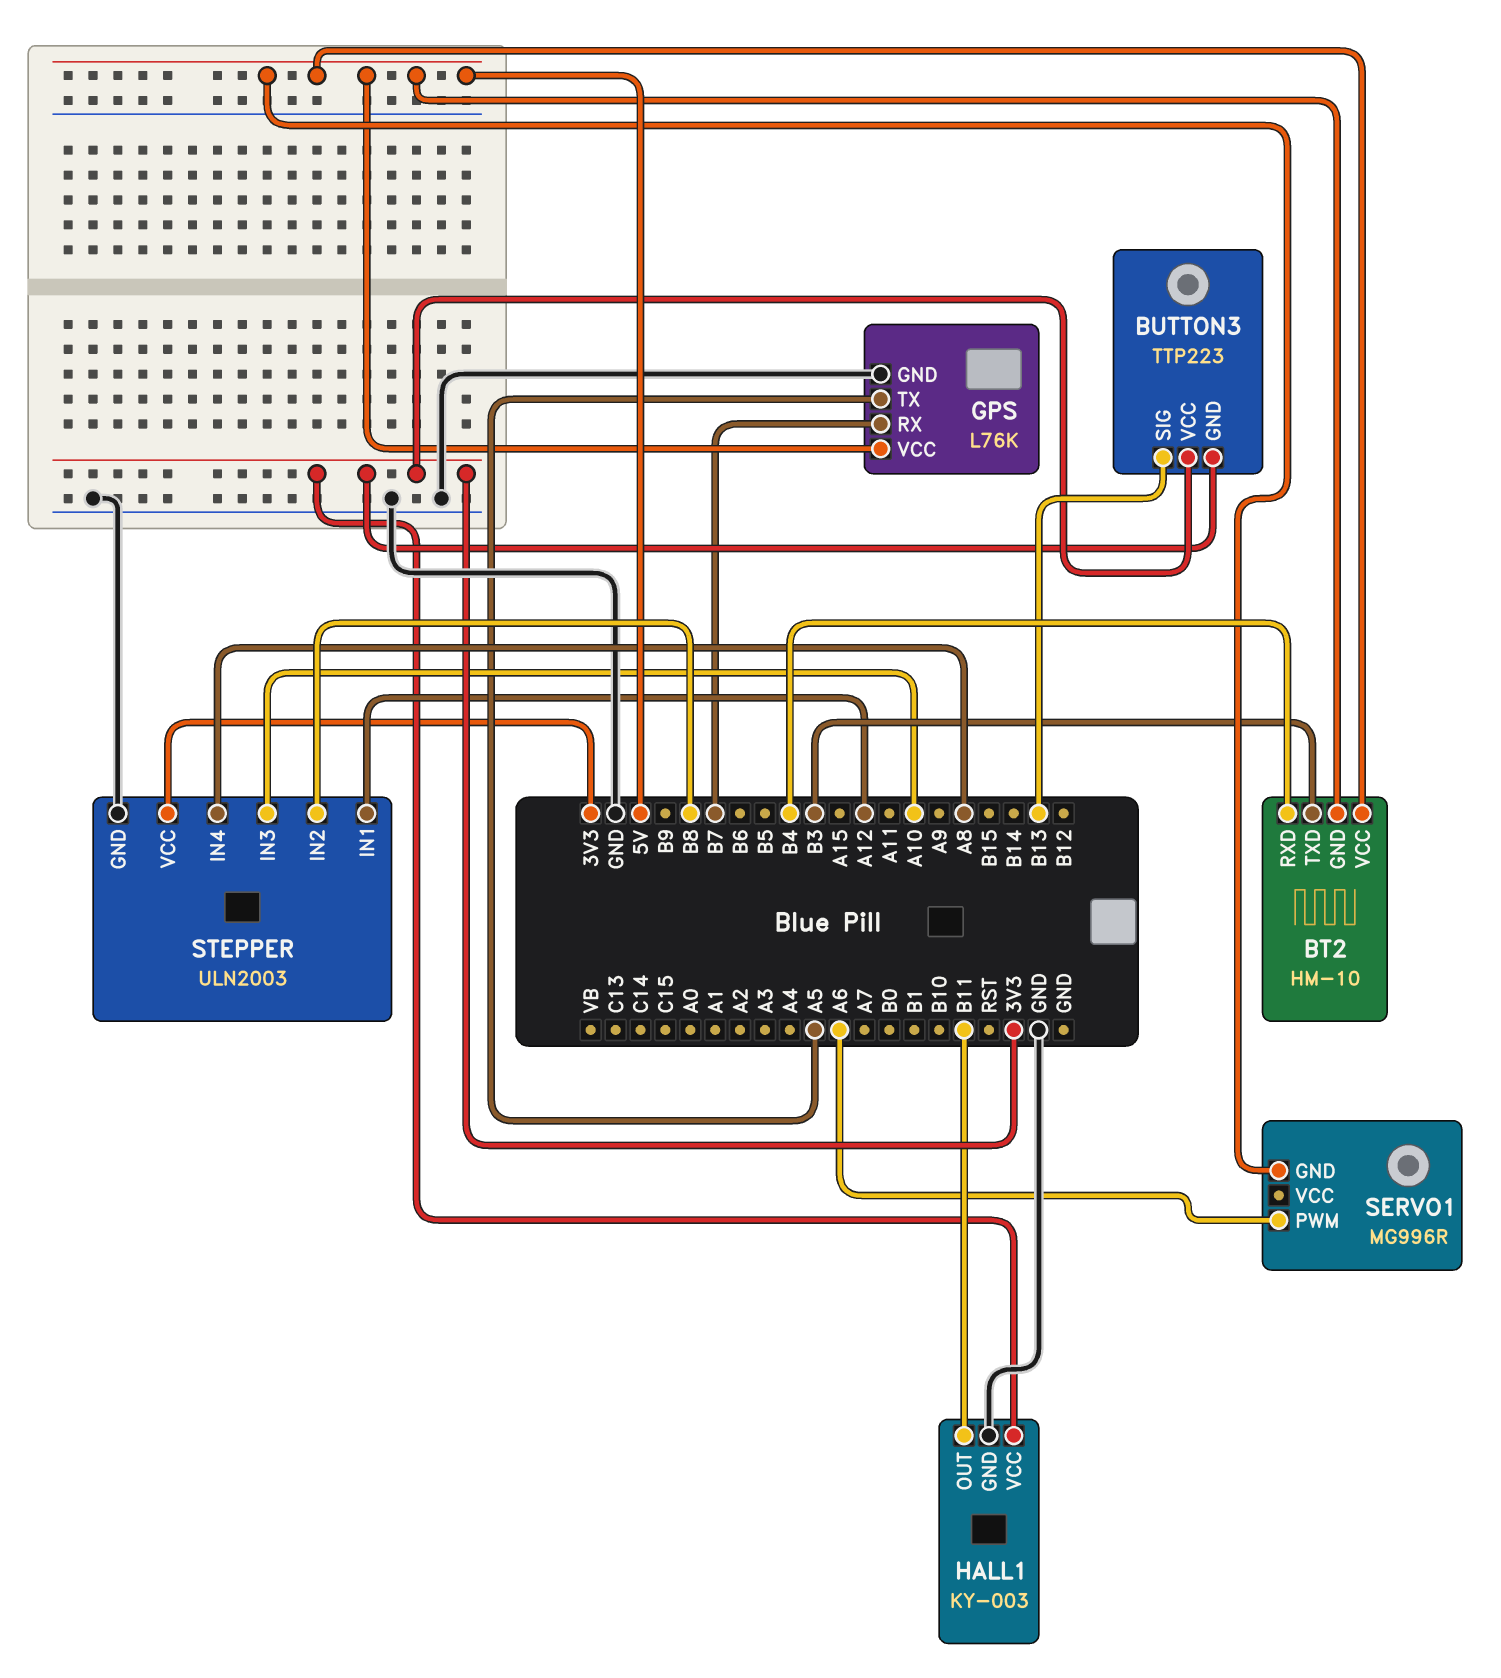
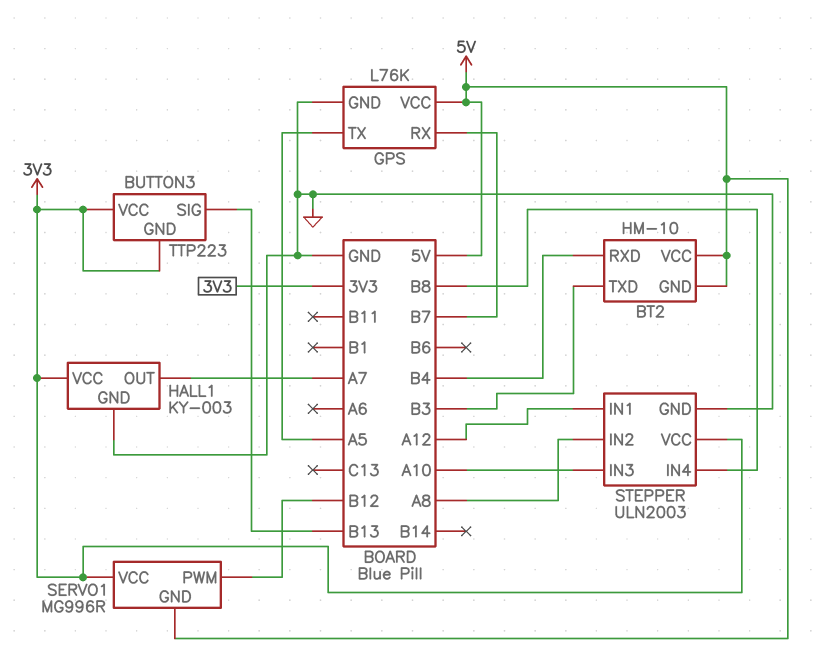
HALL1 pin OUT: B11 -> A7
SERVO1 pin PWM: A6 -> B12
SERVO1 pin VCC: none -> 3V3
STEPPER pin IN2: B8 -> A8
STEPPER pin IN4: A8 -> B8

